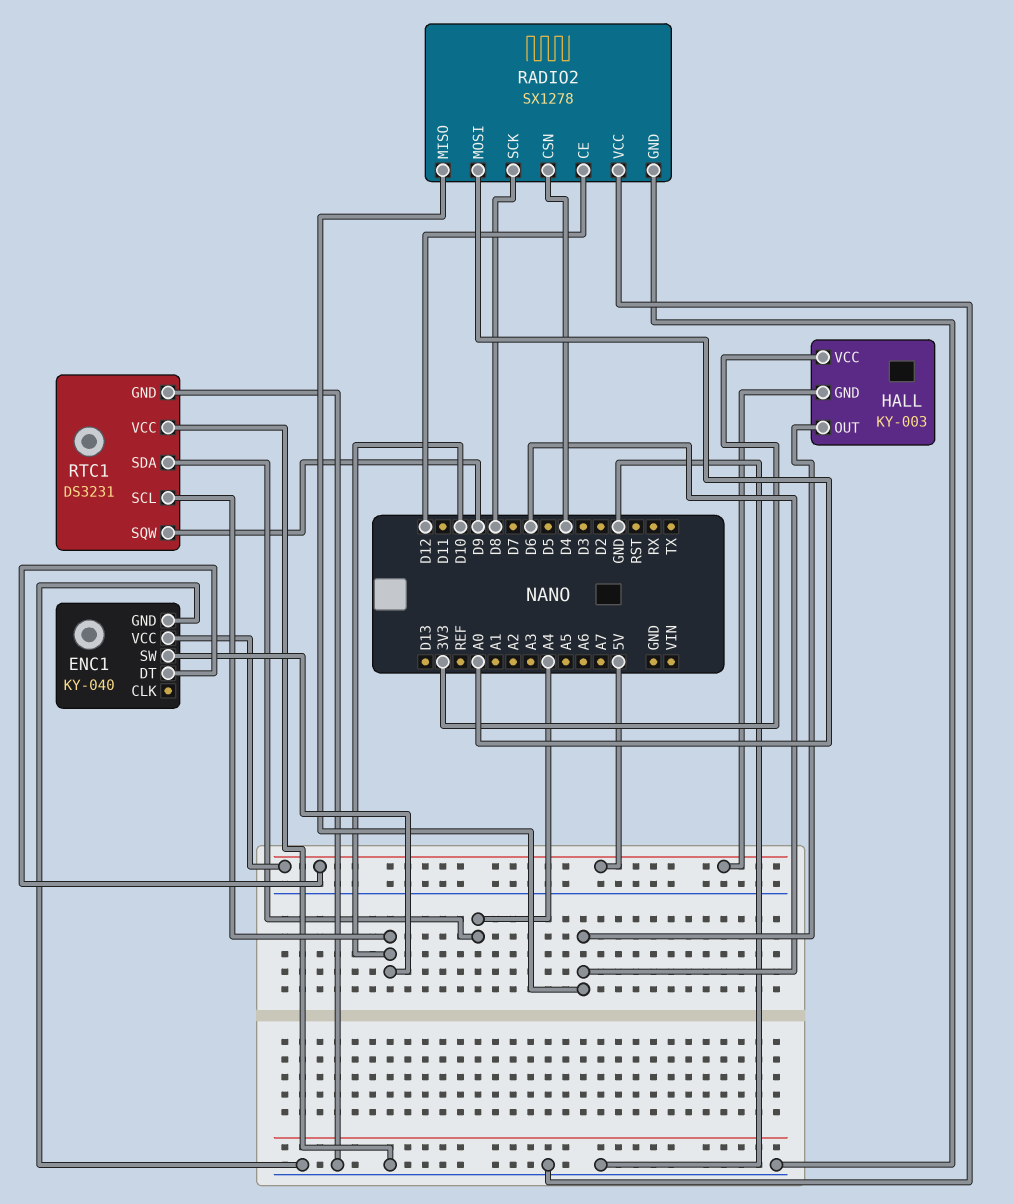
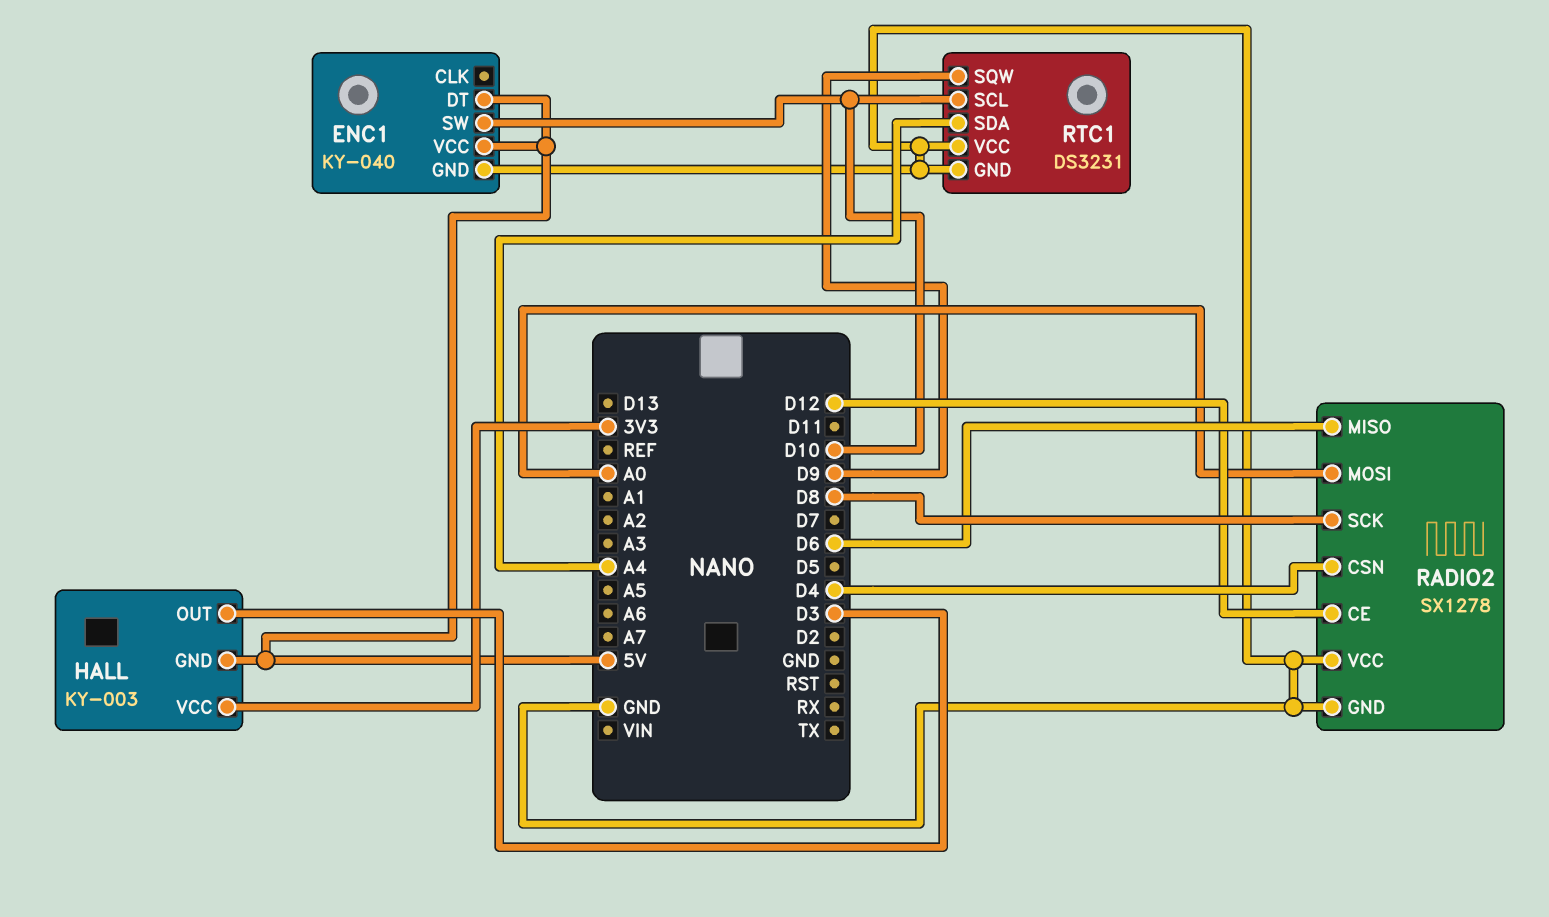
HALL pin OUT: D6 -> D3

